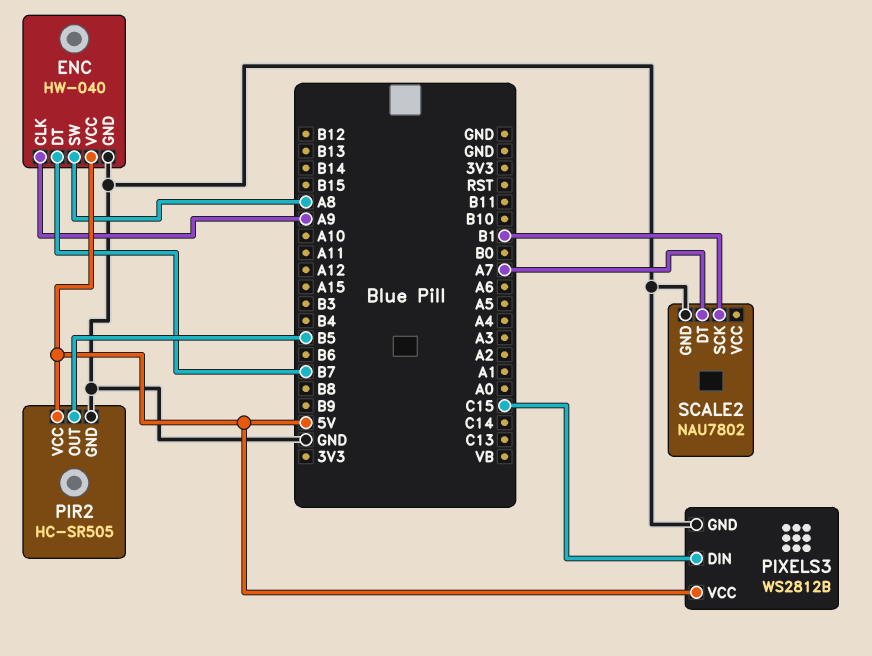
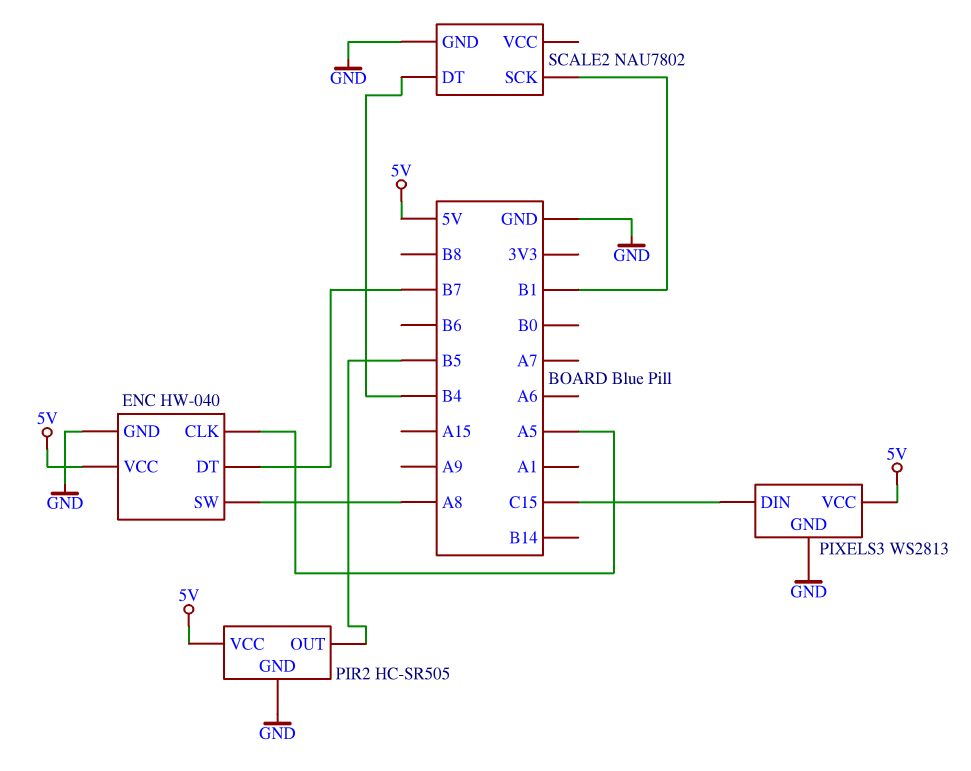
ENC pin CLK: A9 -> A5
PIXELS3: WS2812B -> WS2813
SCALE2 pin DT: A7 -> B4

